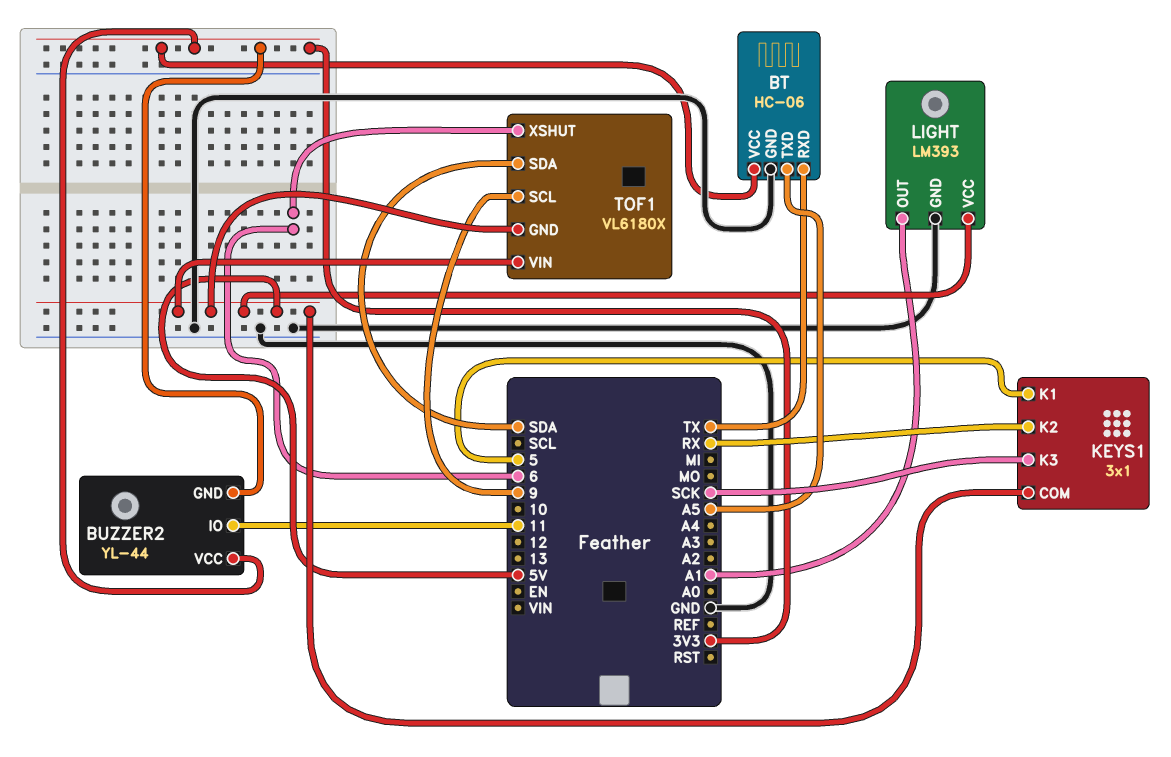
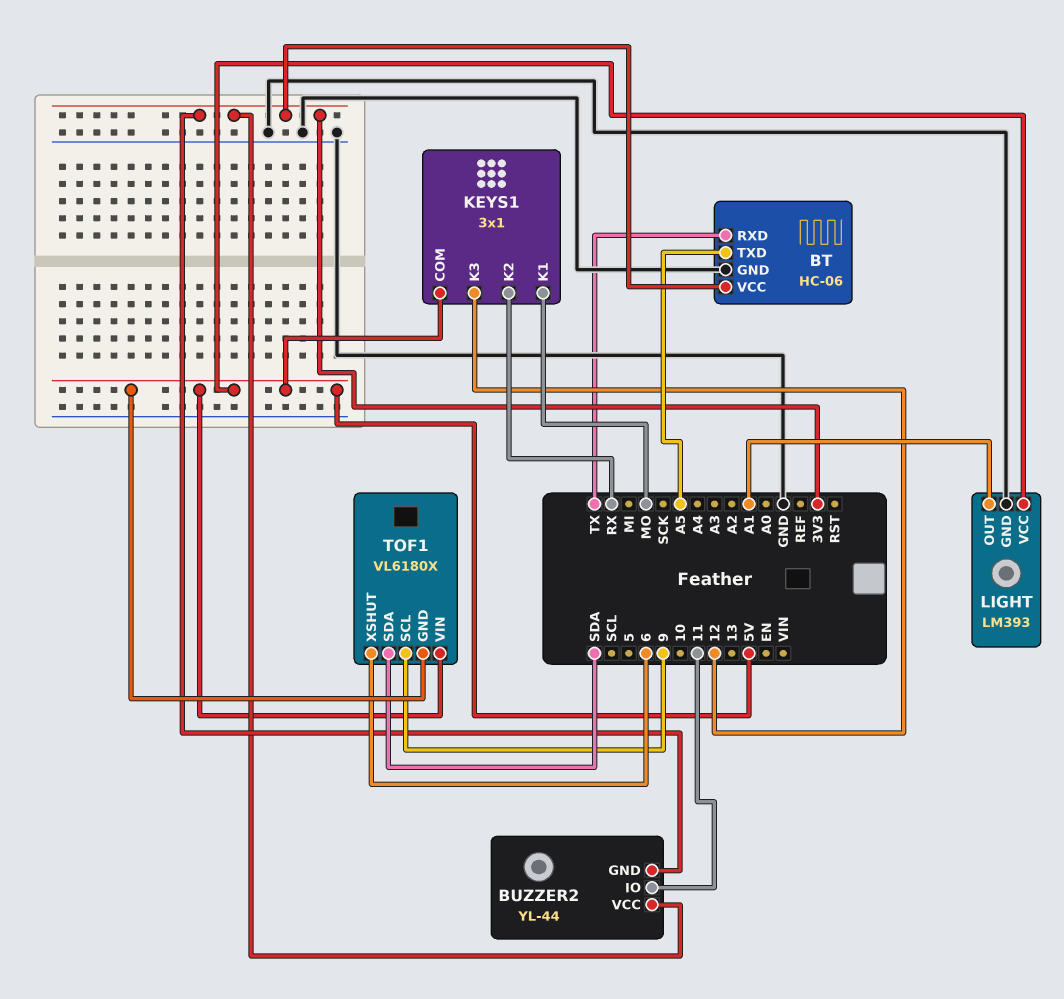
KEYS1 pin K1: 5 -> MO
KEYS1 pin K3: SCK -> 12

